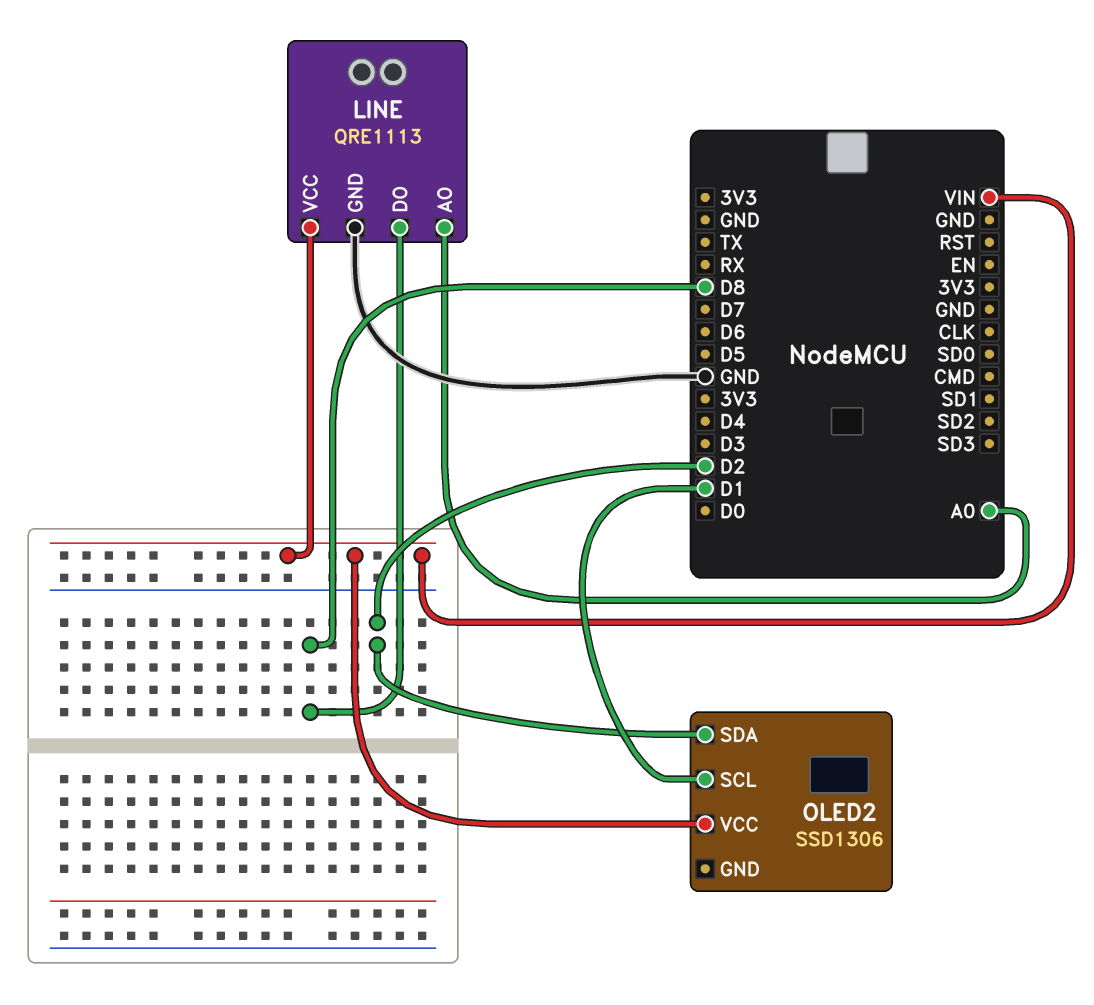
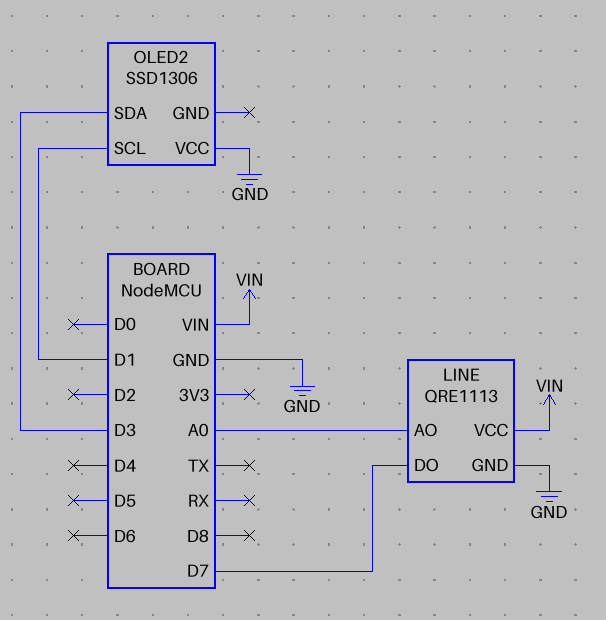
LINE pin DO: D8 -> D7
OLED2 pin SDA: D2 -> D3
OLED2 pin VCC: VIN -> GND

